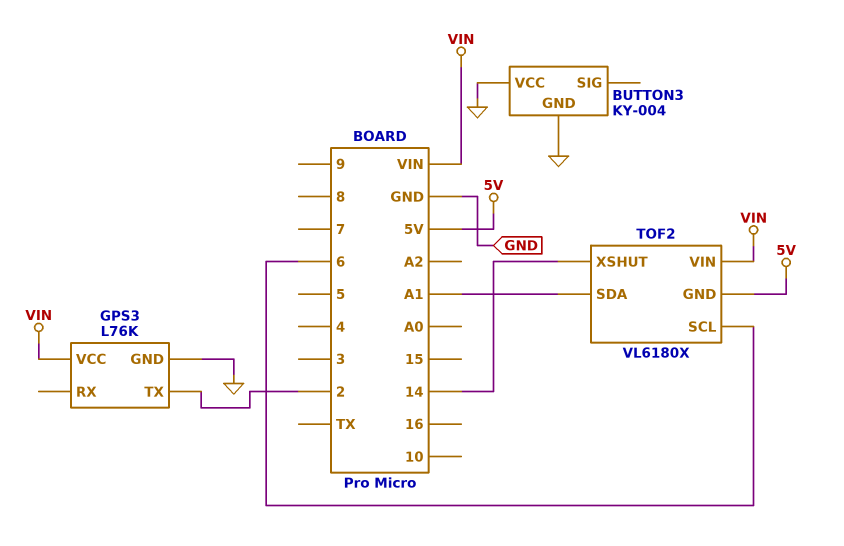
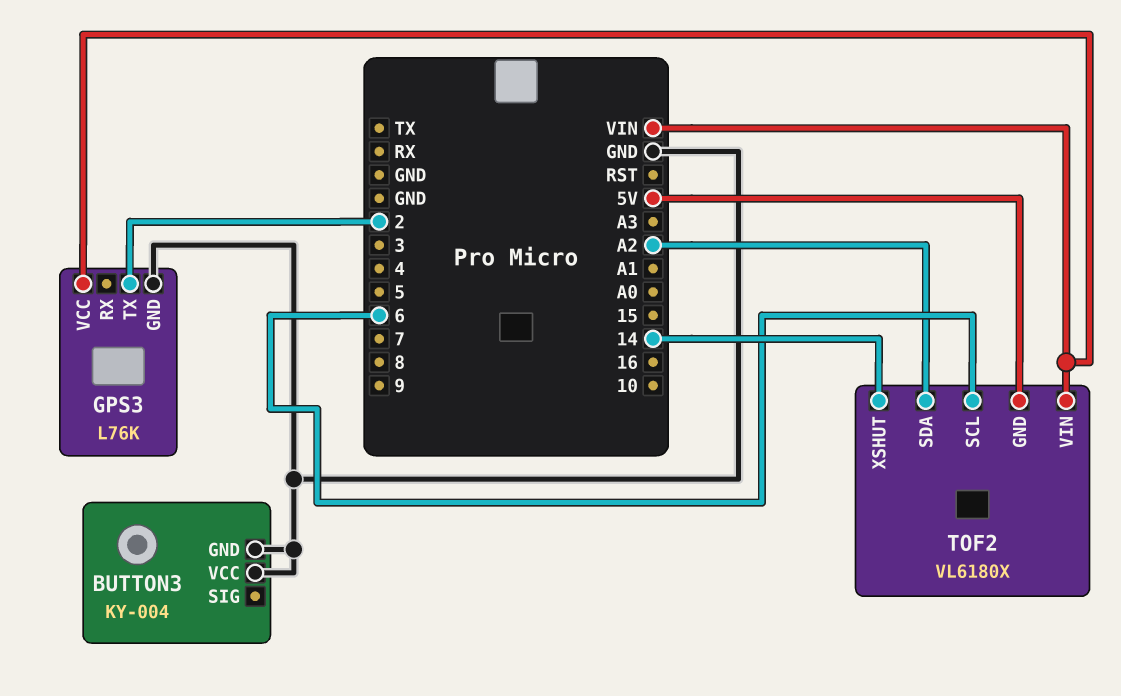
TOF2 pin SDA: A1 -> A2

